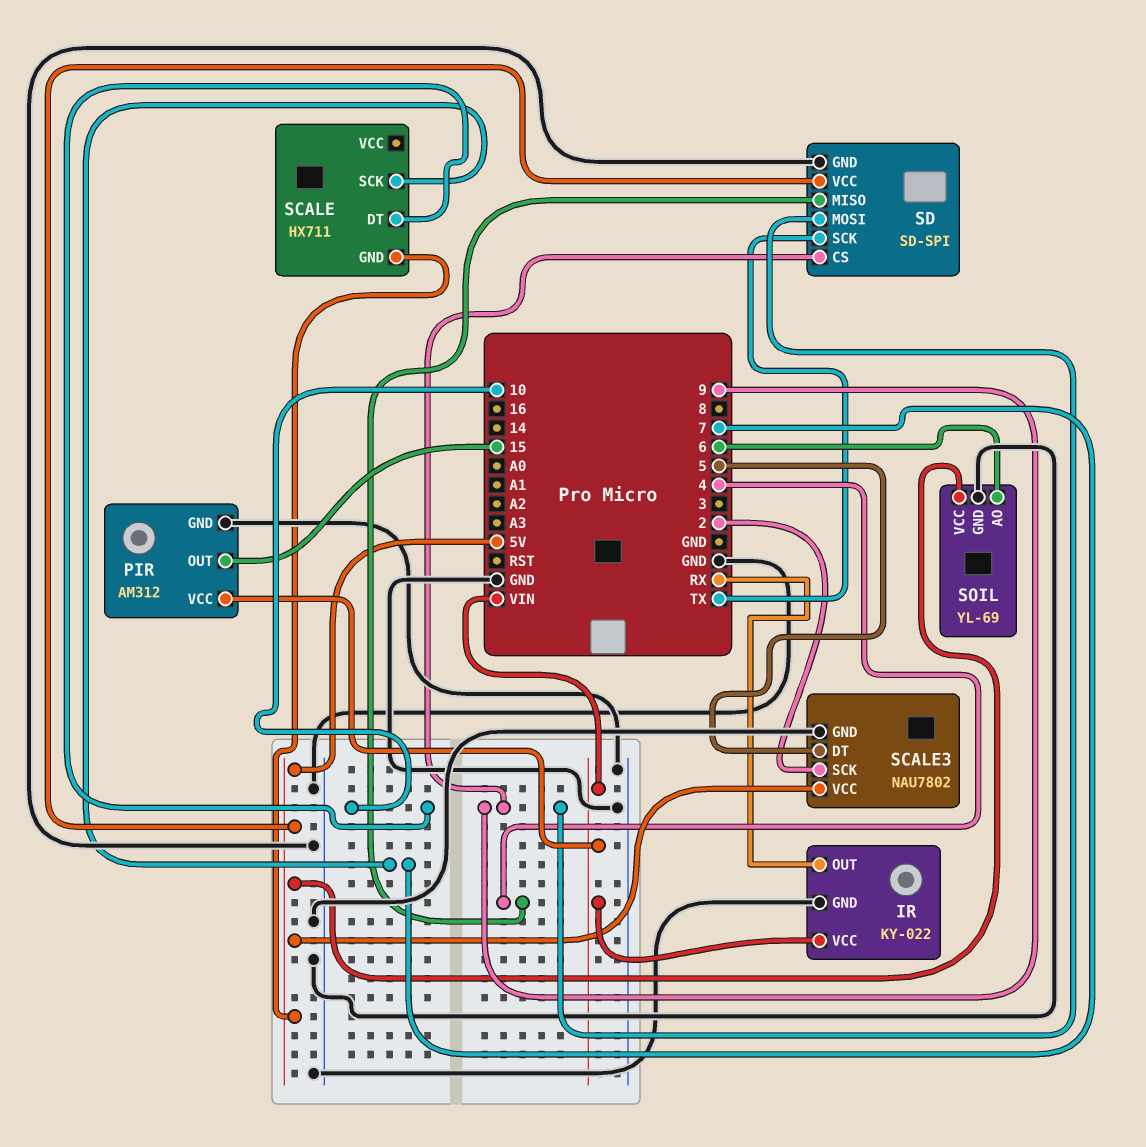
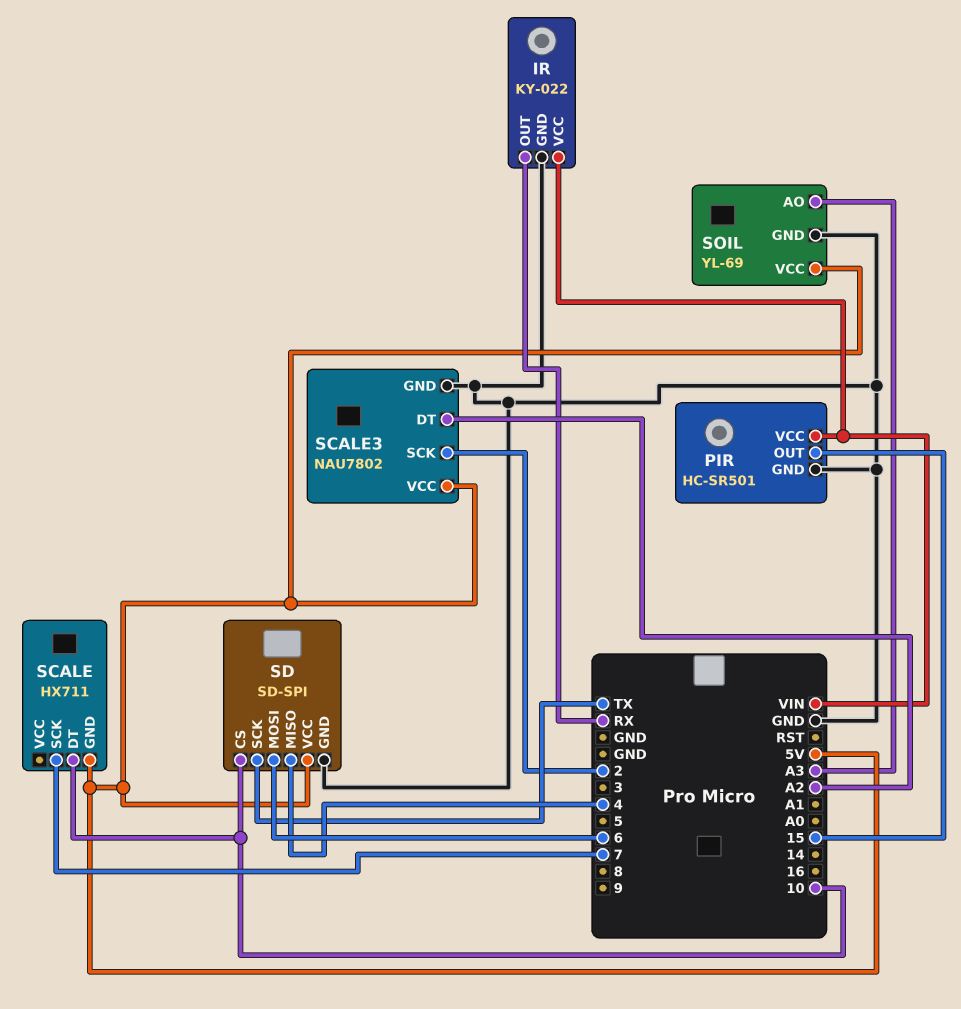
PIR: AM312 -> HC-SR501
SCALE3 pin DT: 5 -> A2
SD pin CS: 9 -> 10
SD pin MOSI: 9 -> 6
SOIL pin AO: 6 -> A3

